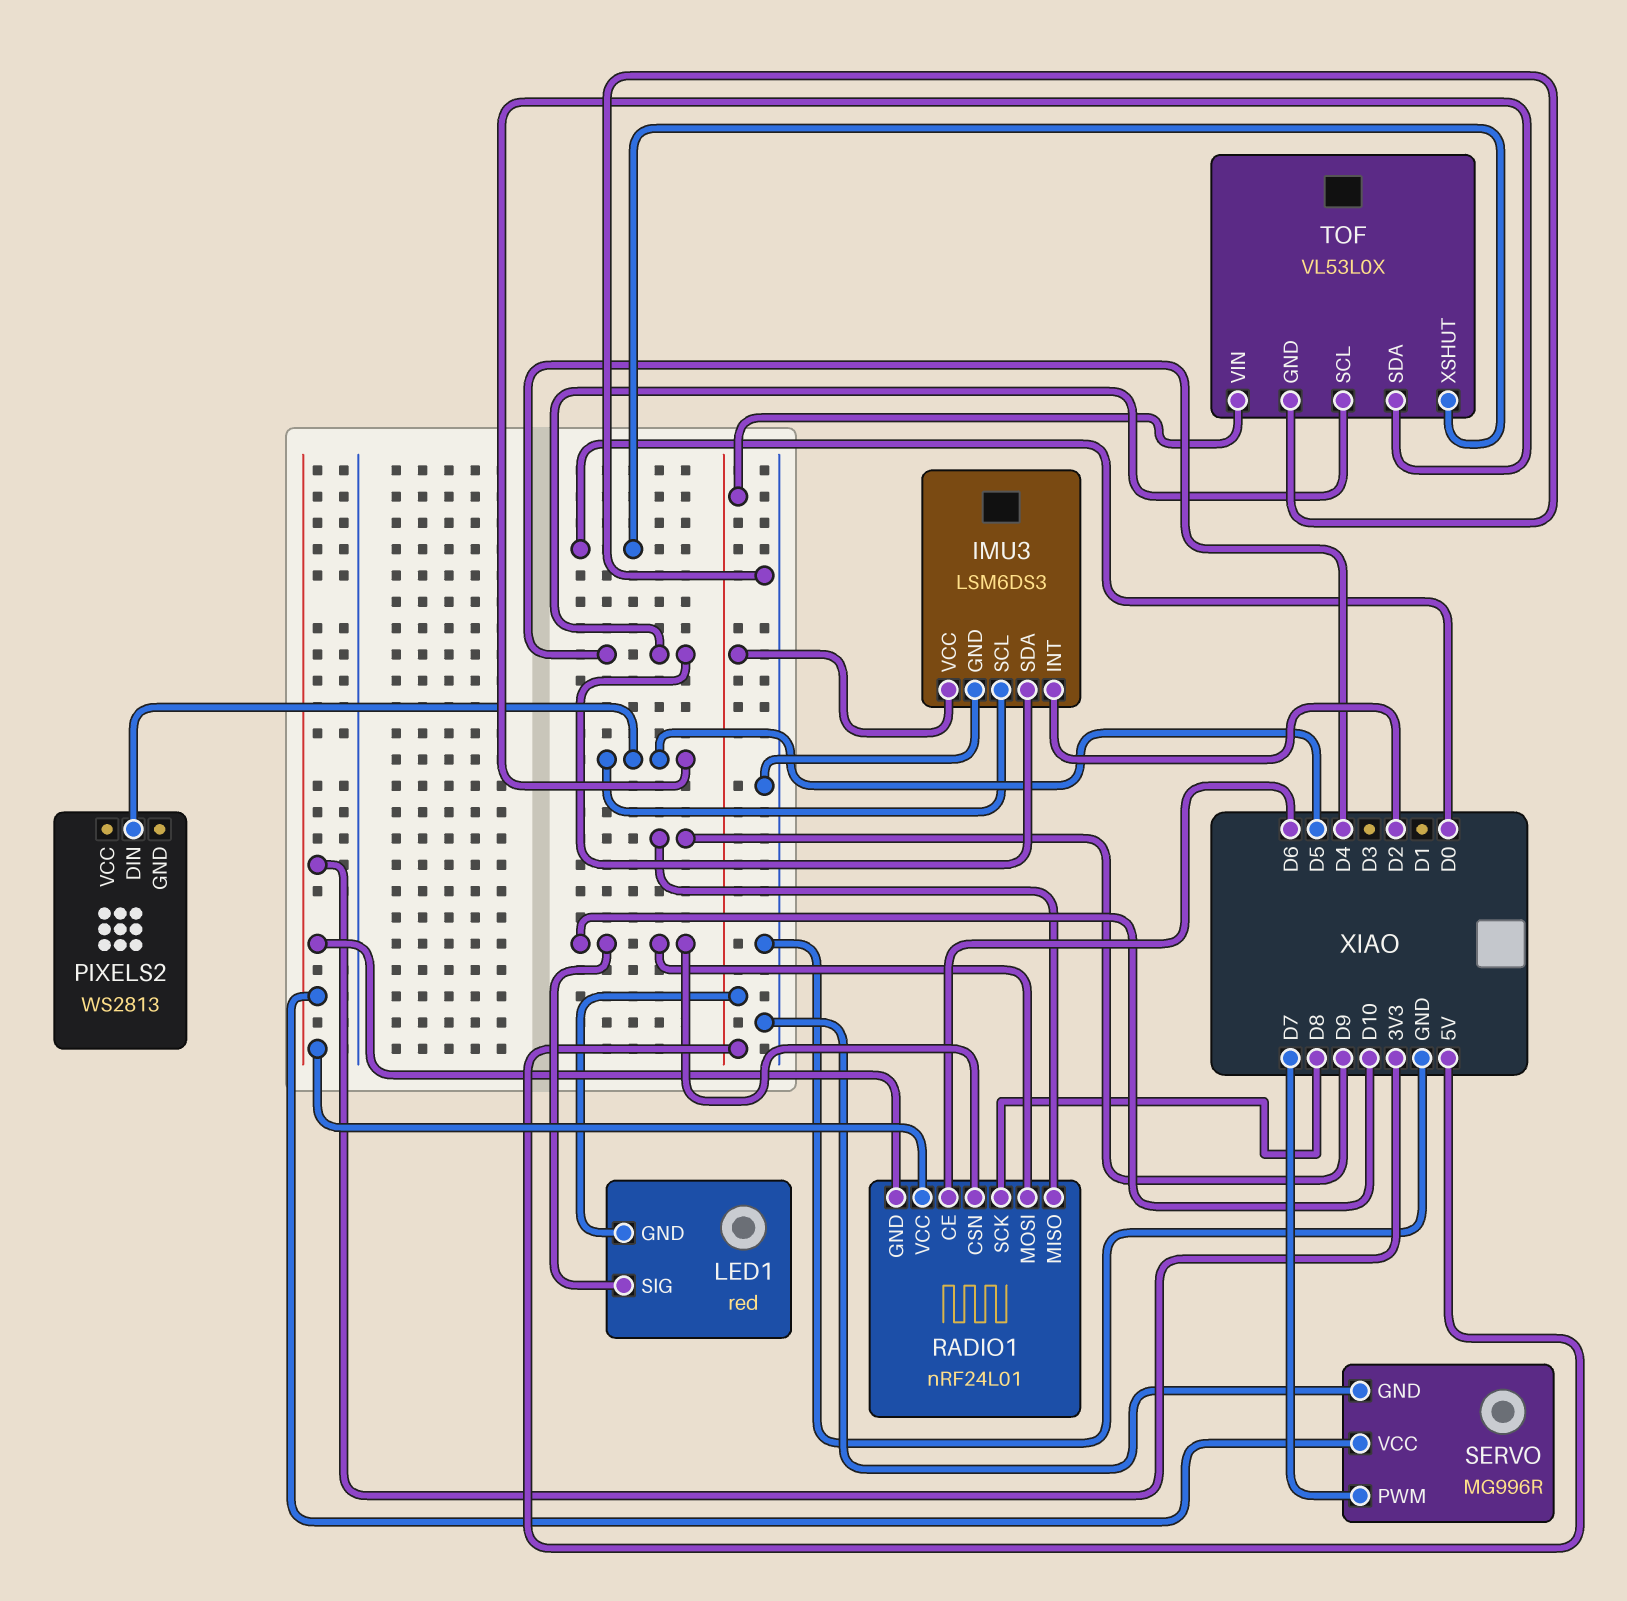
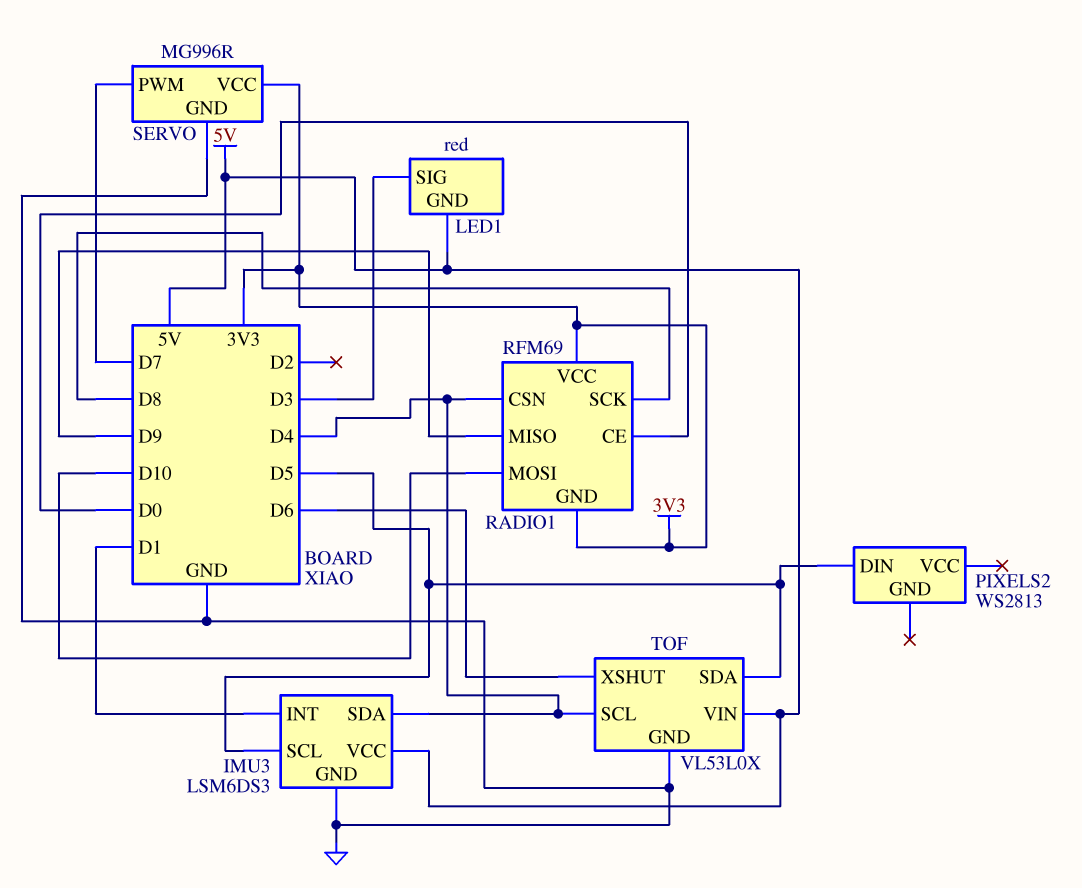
IMU3 pin INT: D2 -> D1
LED1 pin SIG: D10 -> D3
RADIO1: nRF24L01 -> RFM69
RADIO1 pin CE: D6 -> D0
RADIO1 pin CSN: D10 -> D4
TOF pin XSHUT: D0 -> D6

